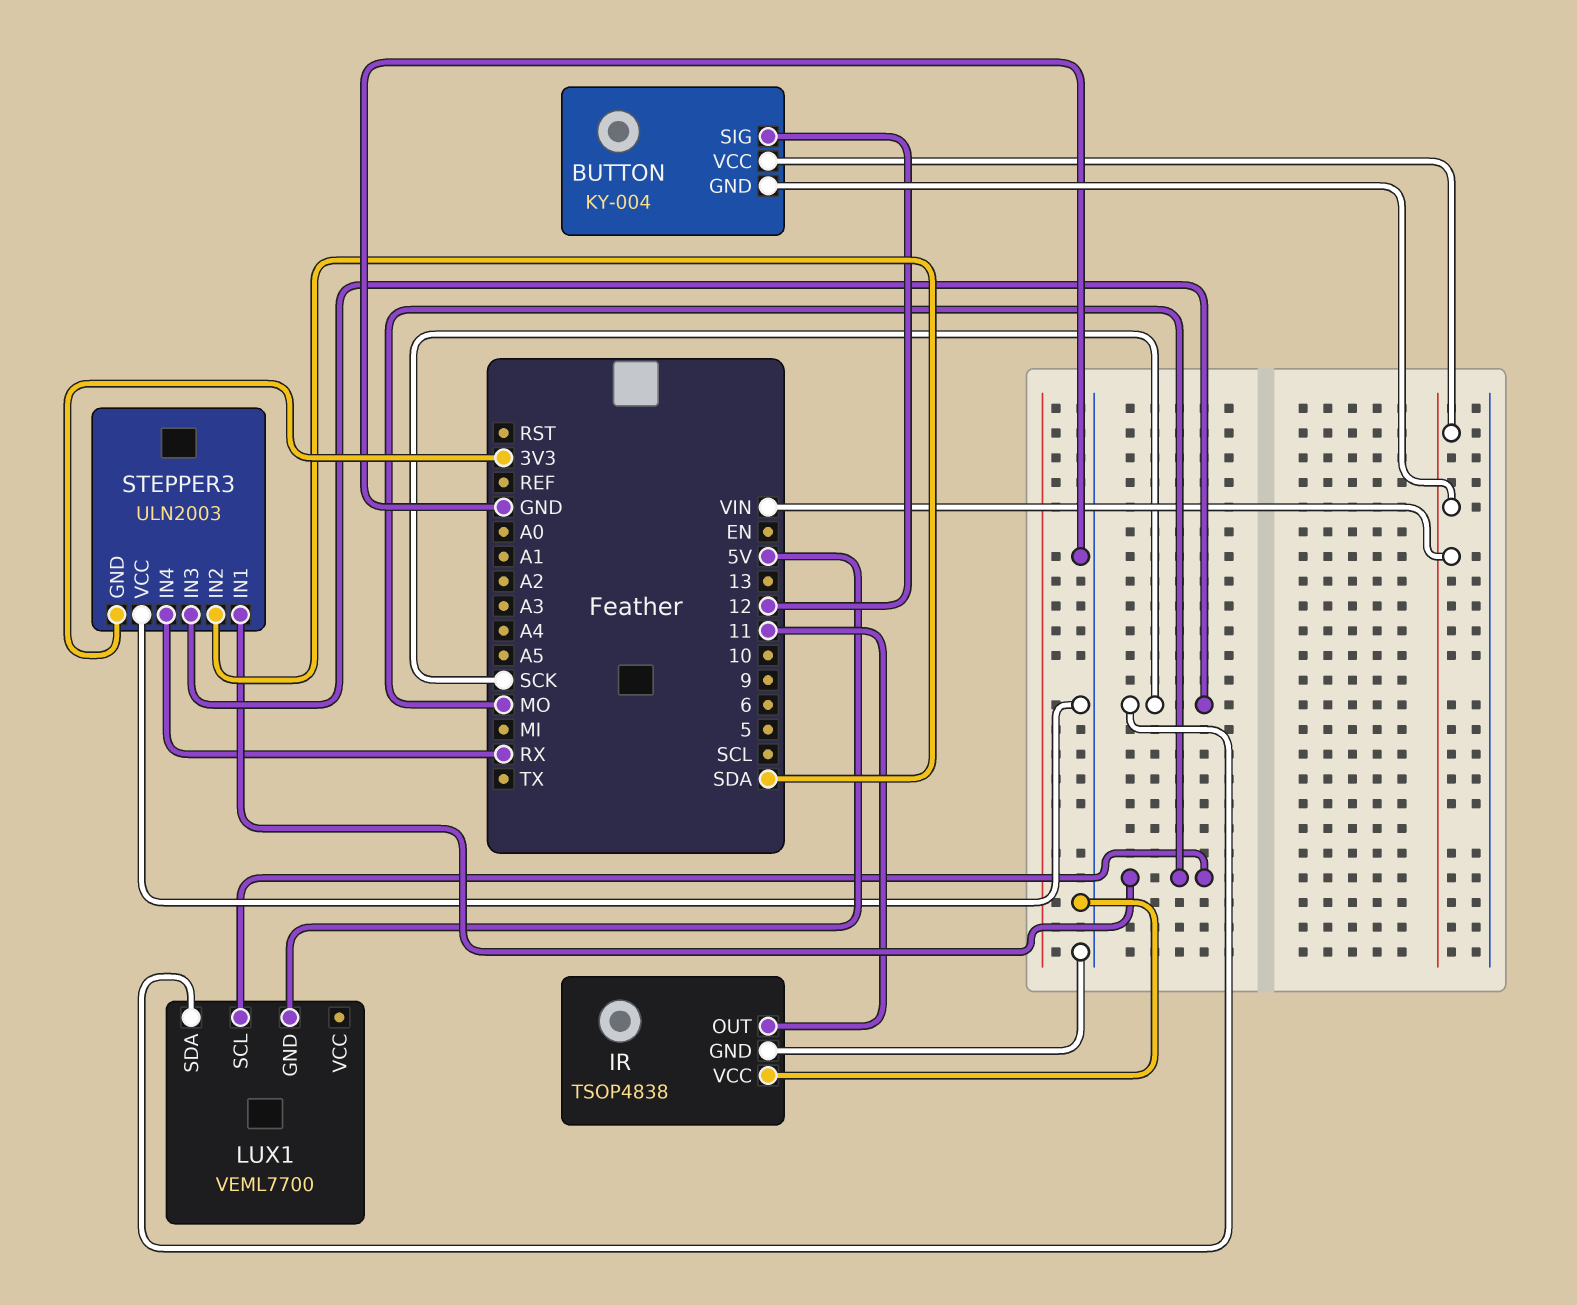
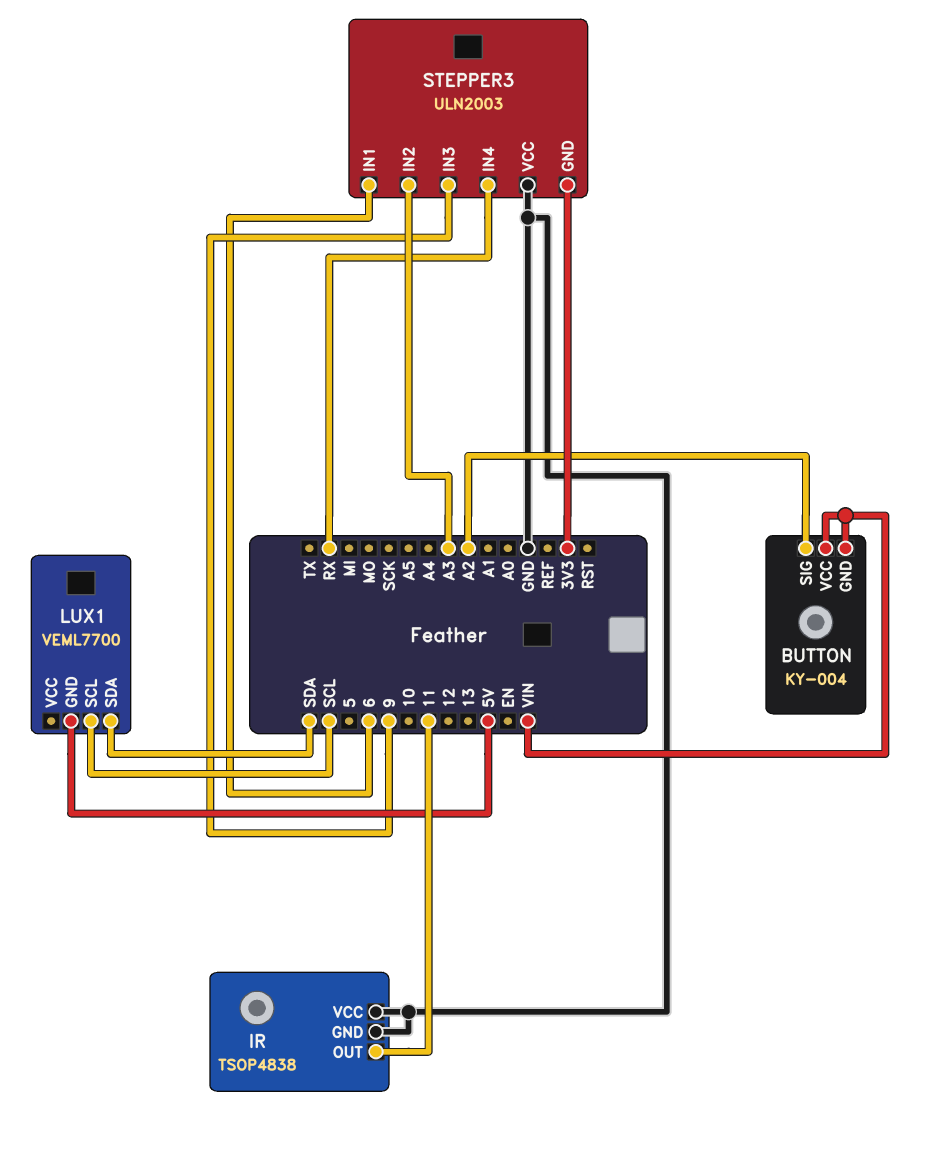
BUTTON pin SIG: 12 -> A2
LUX1 pin SCL: MO -> SCL
LUX1 pin SDA: SCK -> SDA
STEPPER3 pin IN1: MO -> 6
STEPPER3 pin IN2: SDA -> A3
STEPPER3 pin IN3: SCK -> 9

